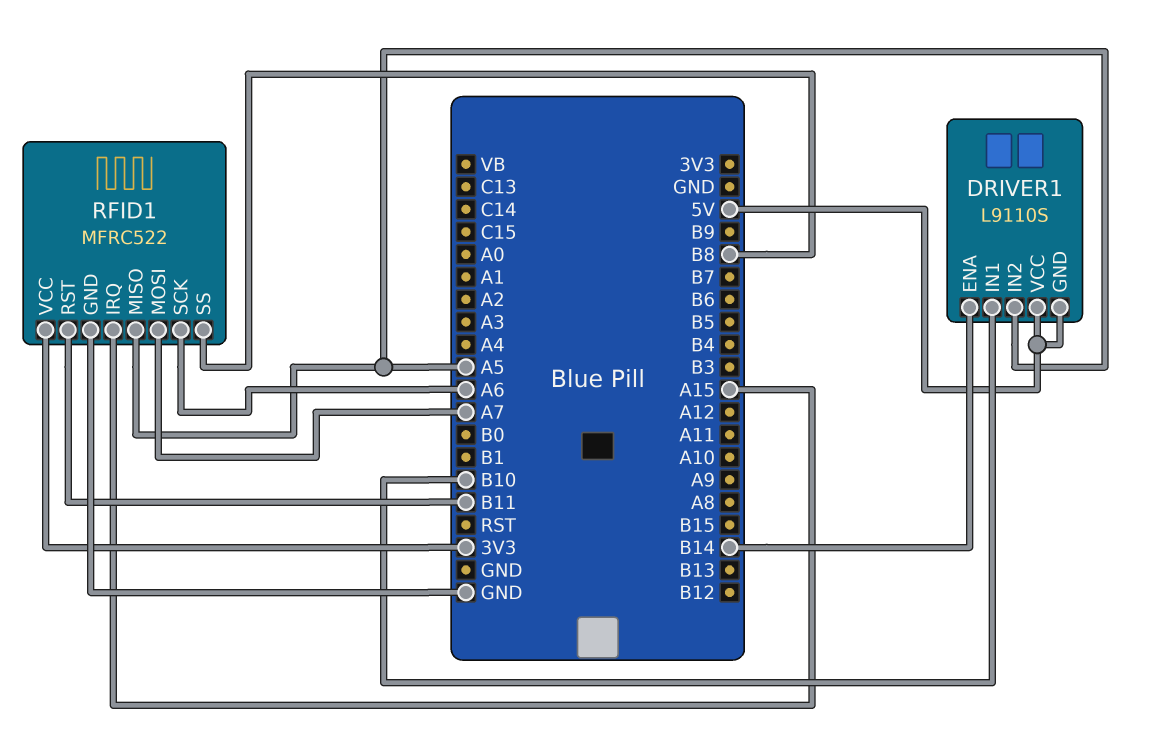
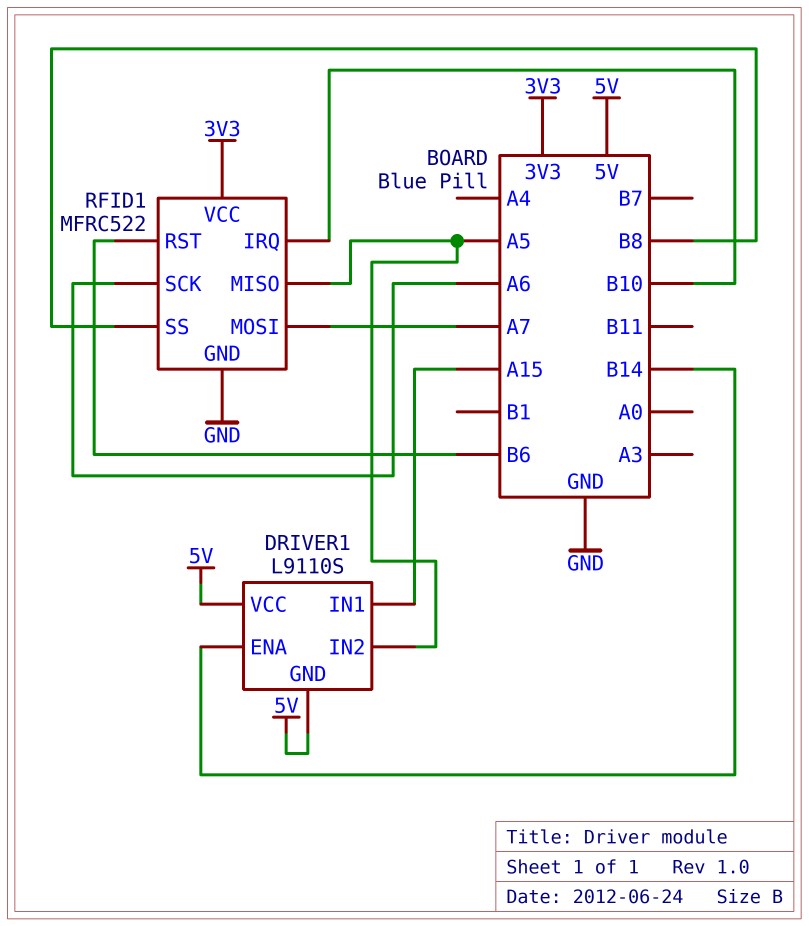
DRIVER1 pin IN1: B10 -> A15
RFID1 pin IRQ: A15 -> B10
RFID1 pin RST: B11 -> B6

